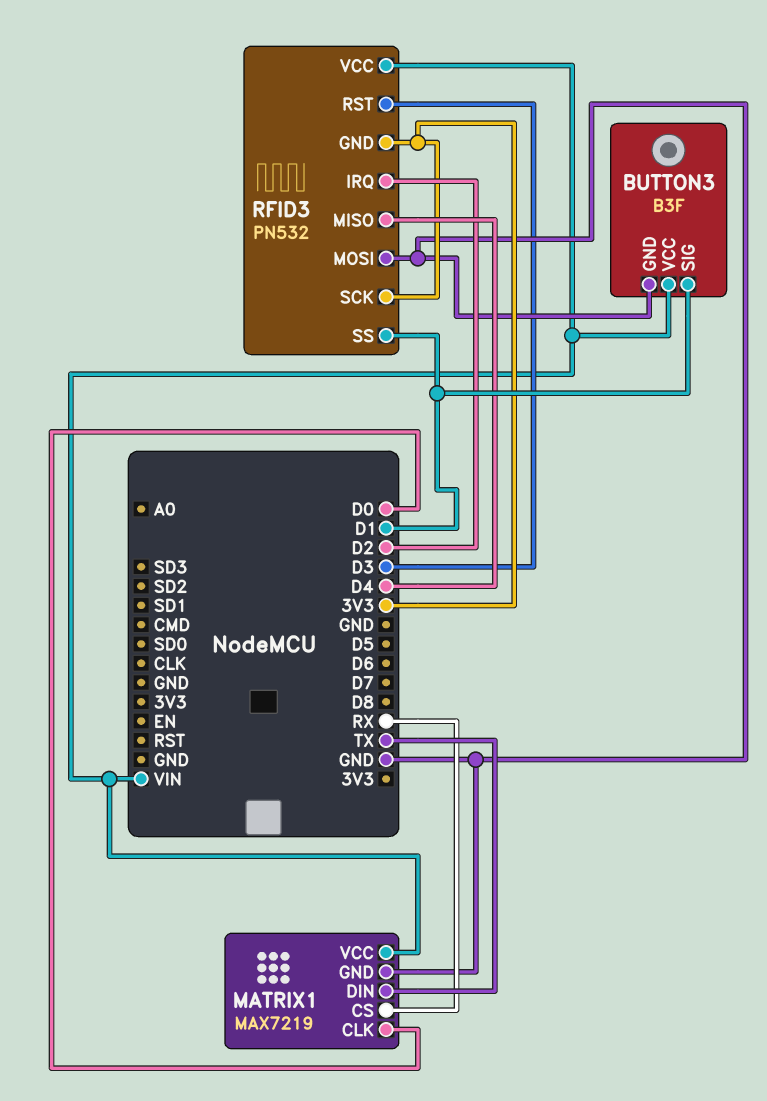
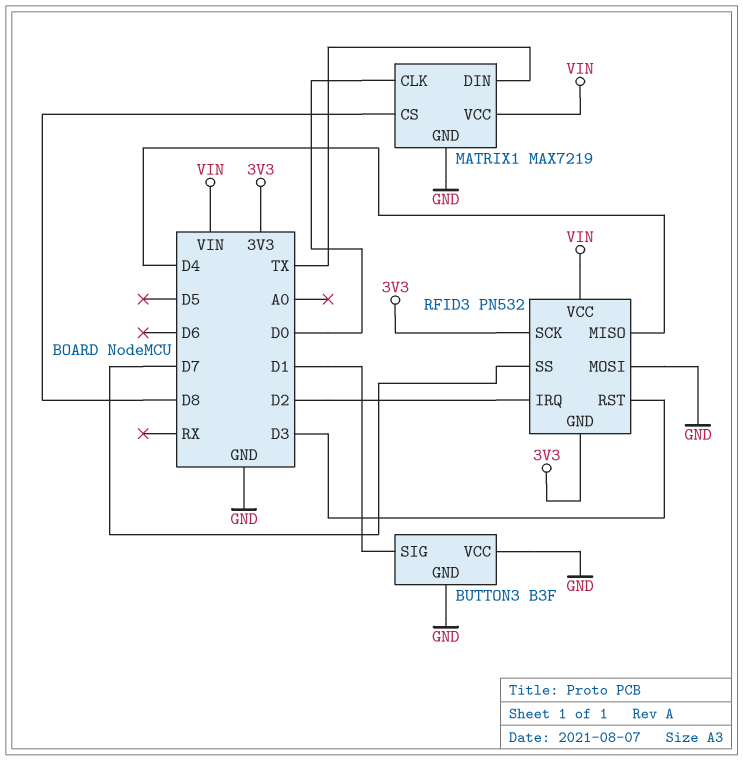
BUTTON3 pin VCC: VIN -> GND
MATRIX1 pin CS: RX -> D8
RFID3 pin SS: D1 -> D7

